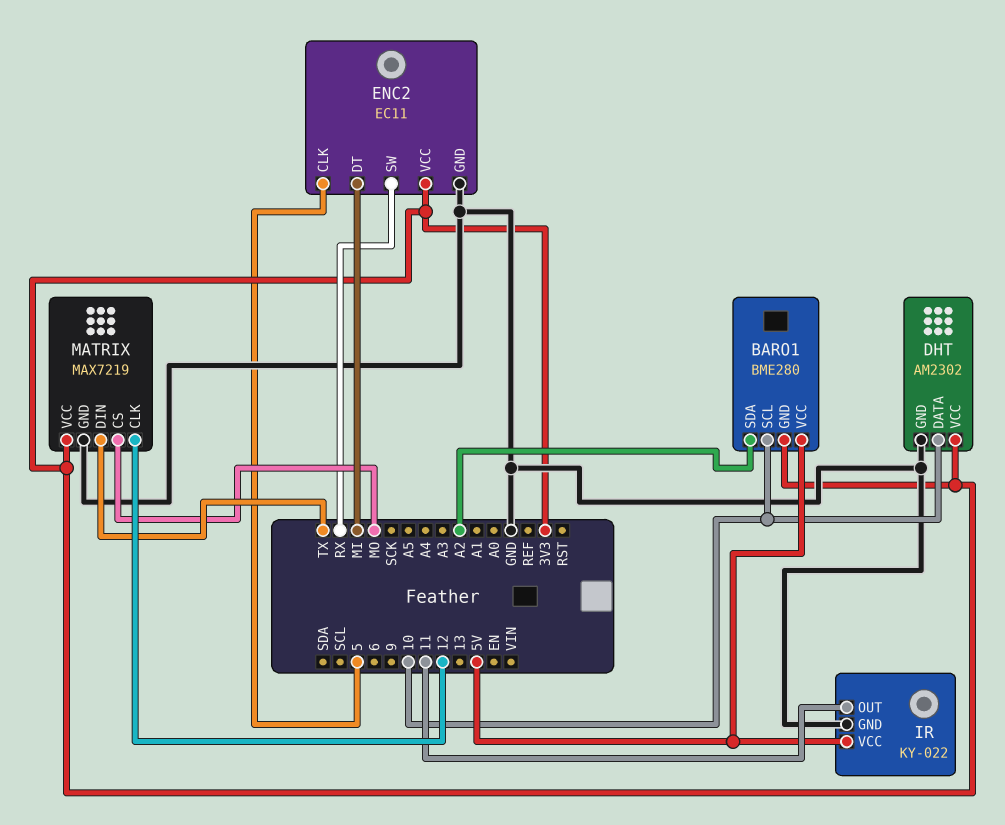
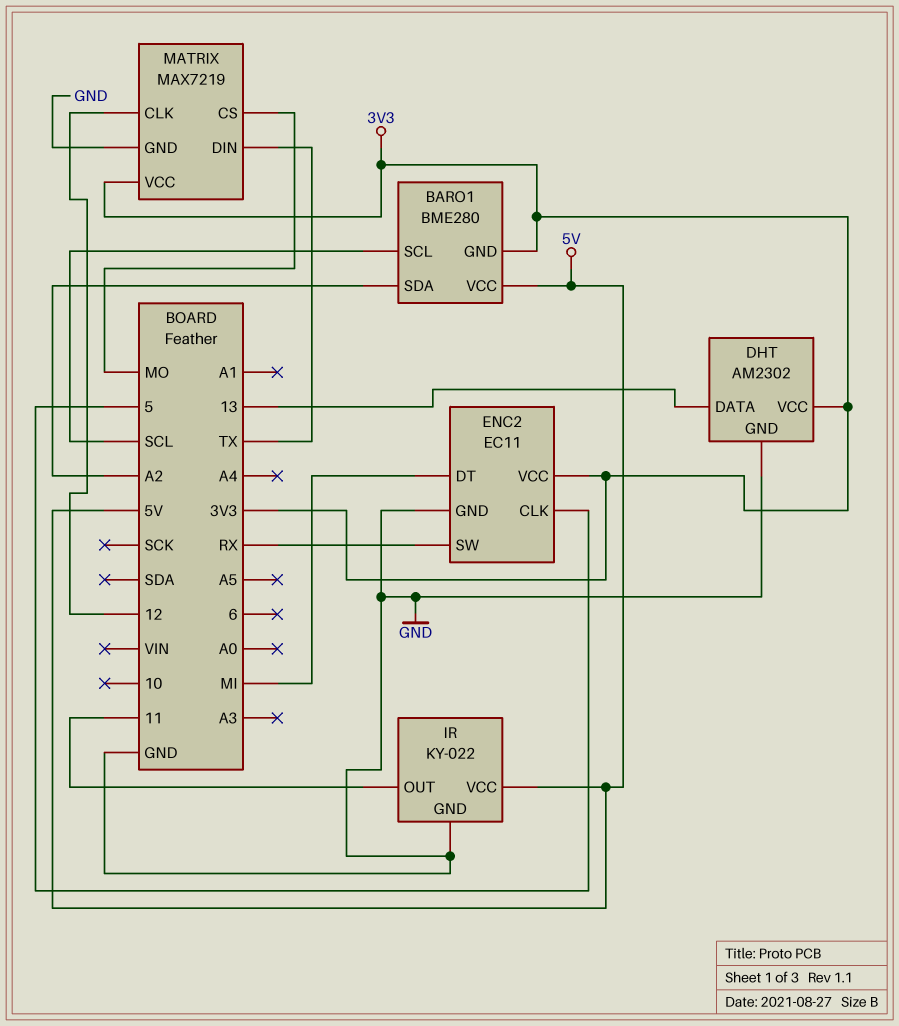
BARO1 pin SCL: 10 -> SCL
DHT pin DATA: 10 -> 13

